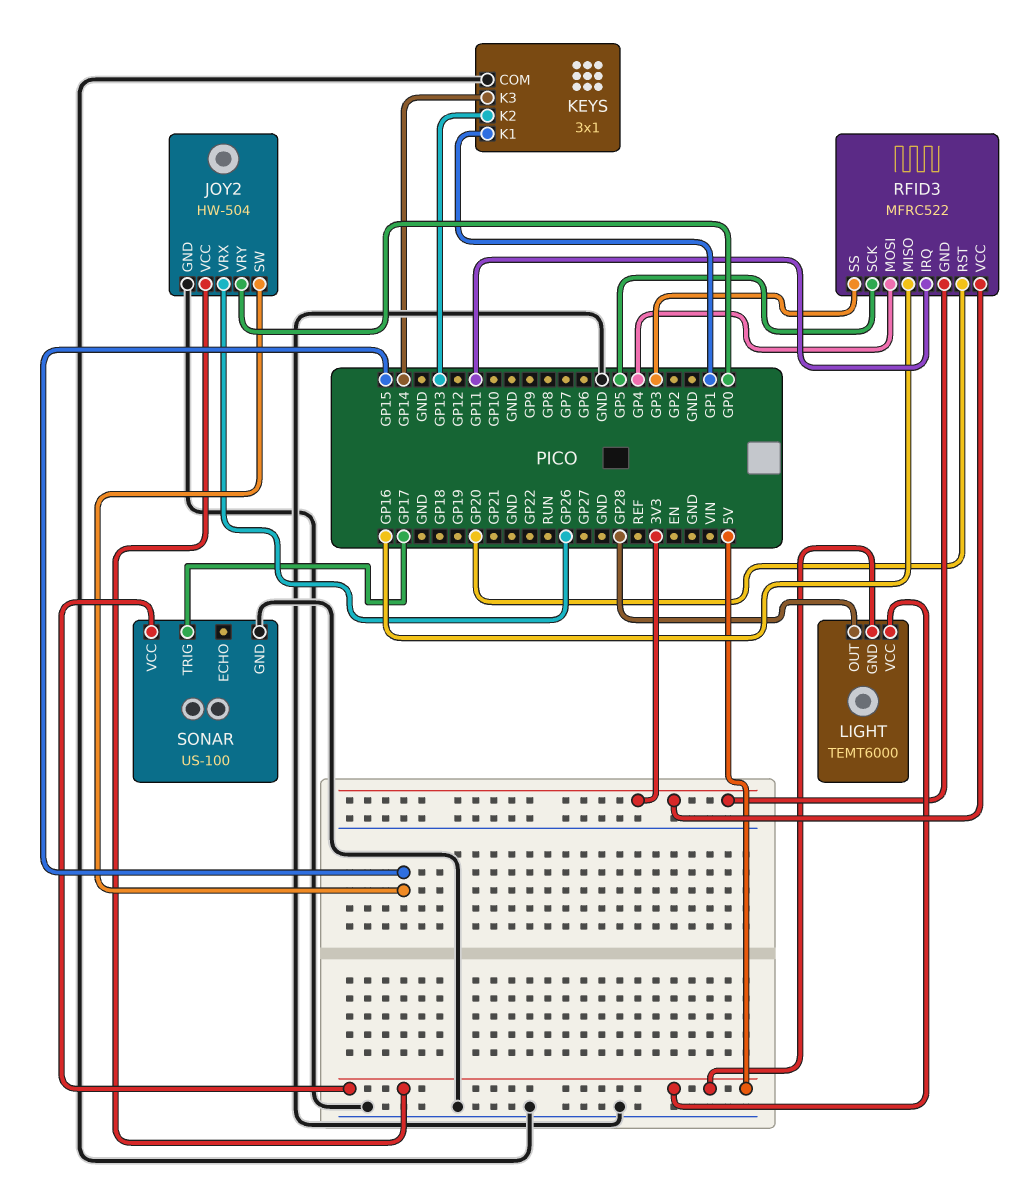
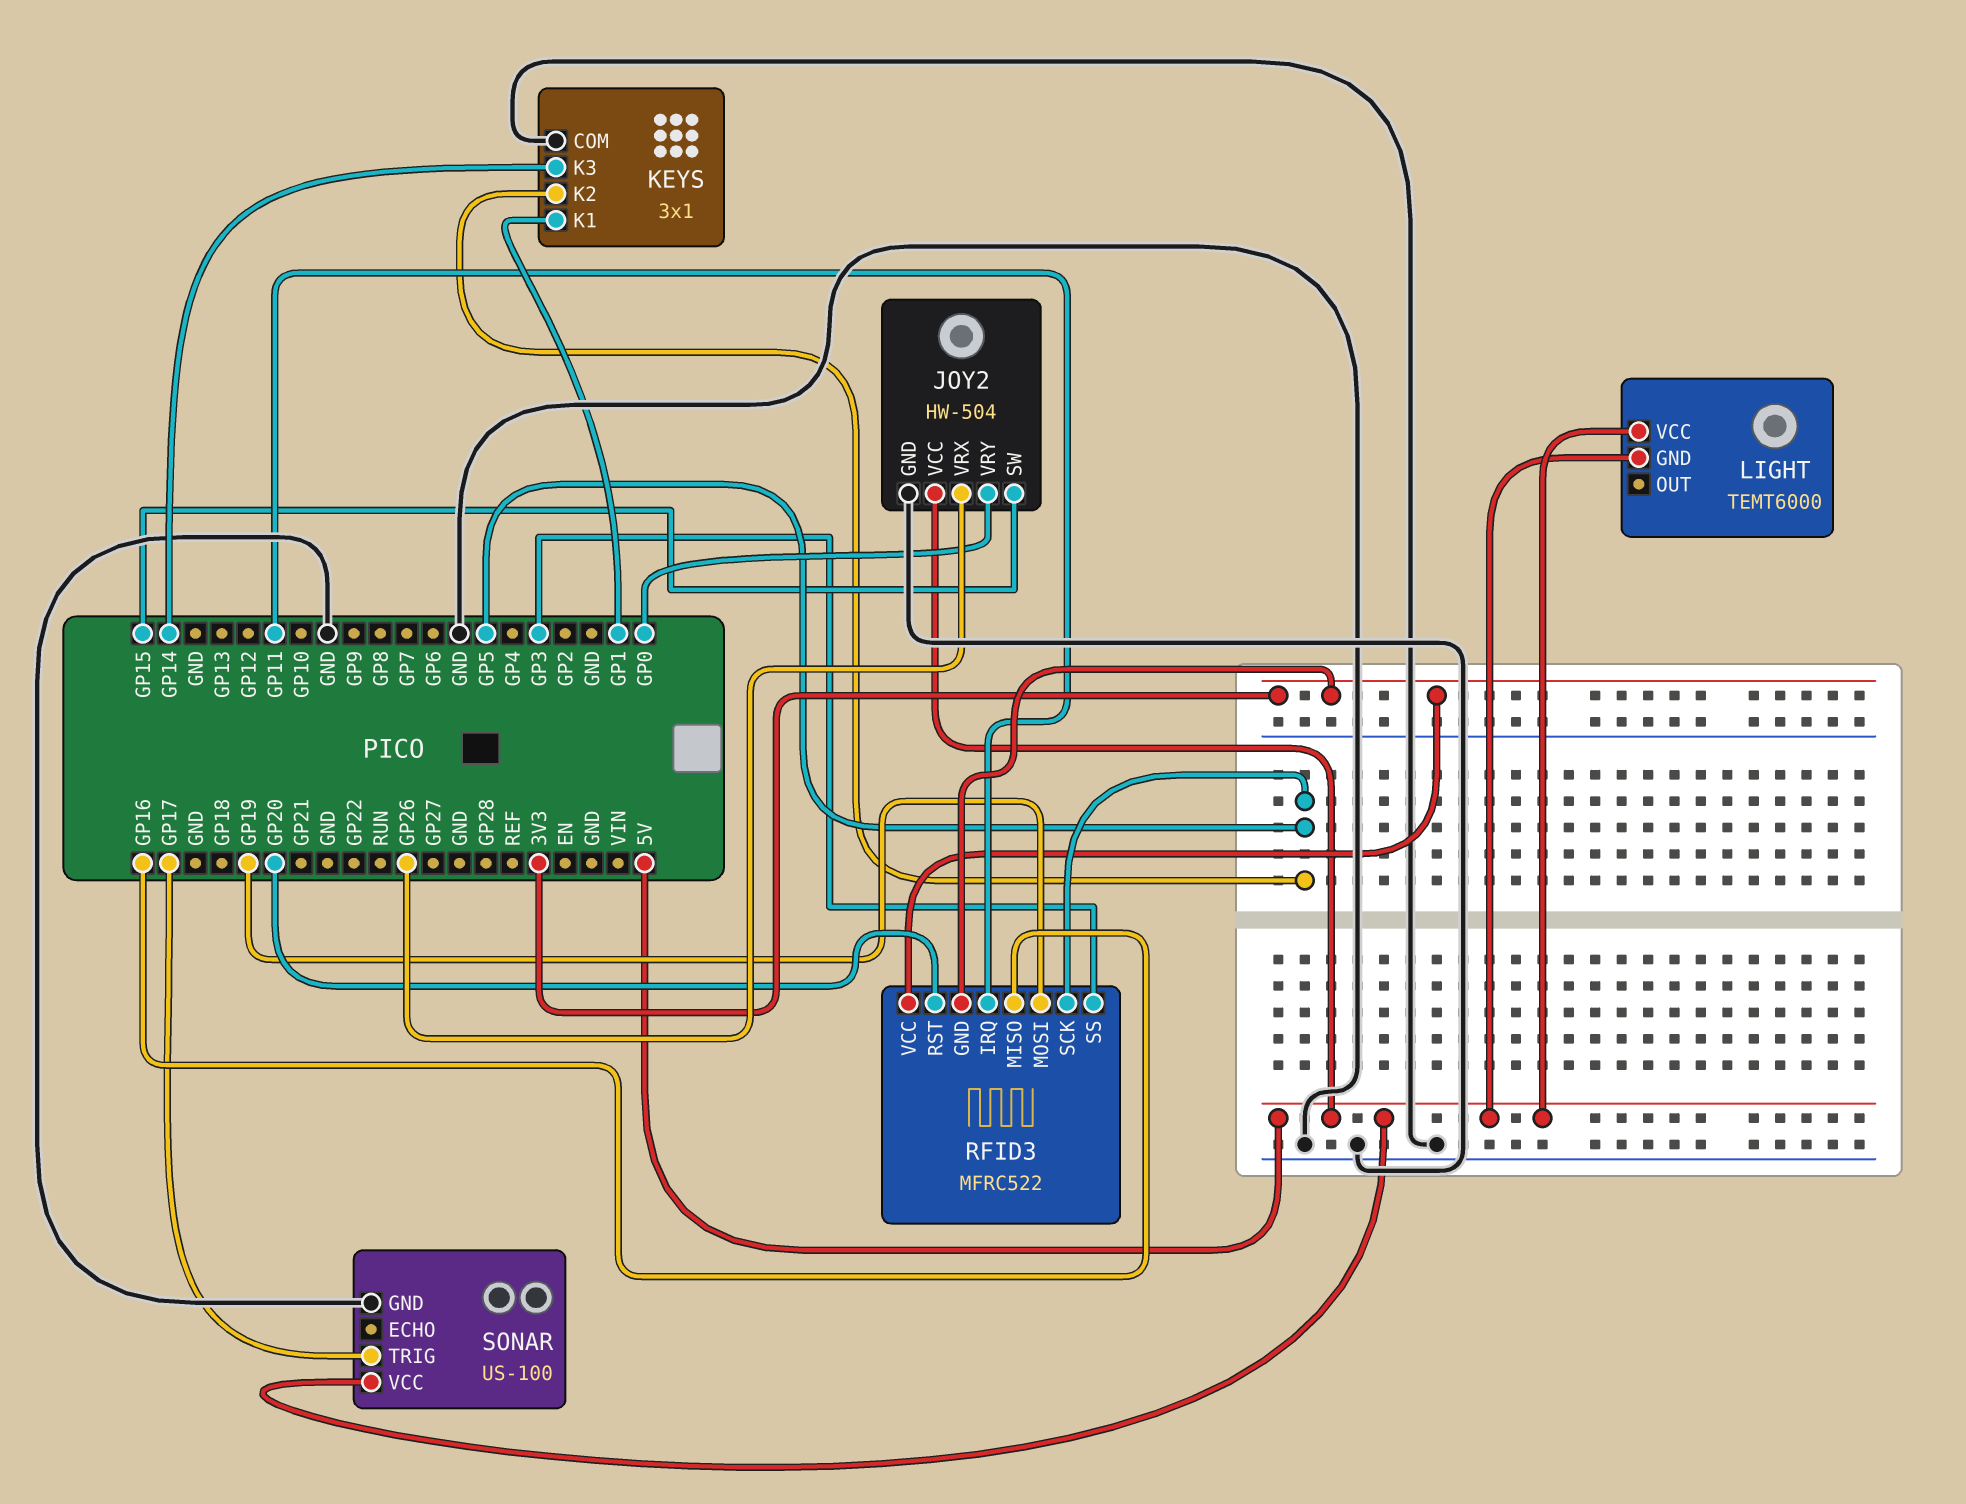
KEYS pin K2: GP13 -> GP5
LIGHT pin OUT: GP28 -> none
RFID3 pin MOSI: GP4 -> GP19

